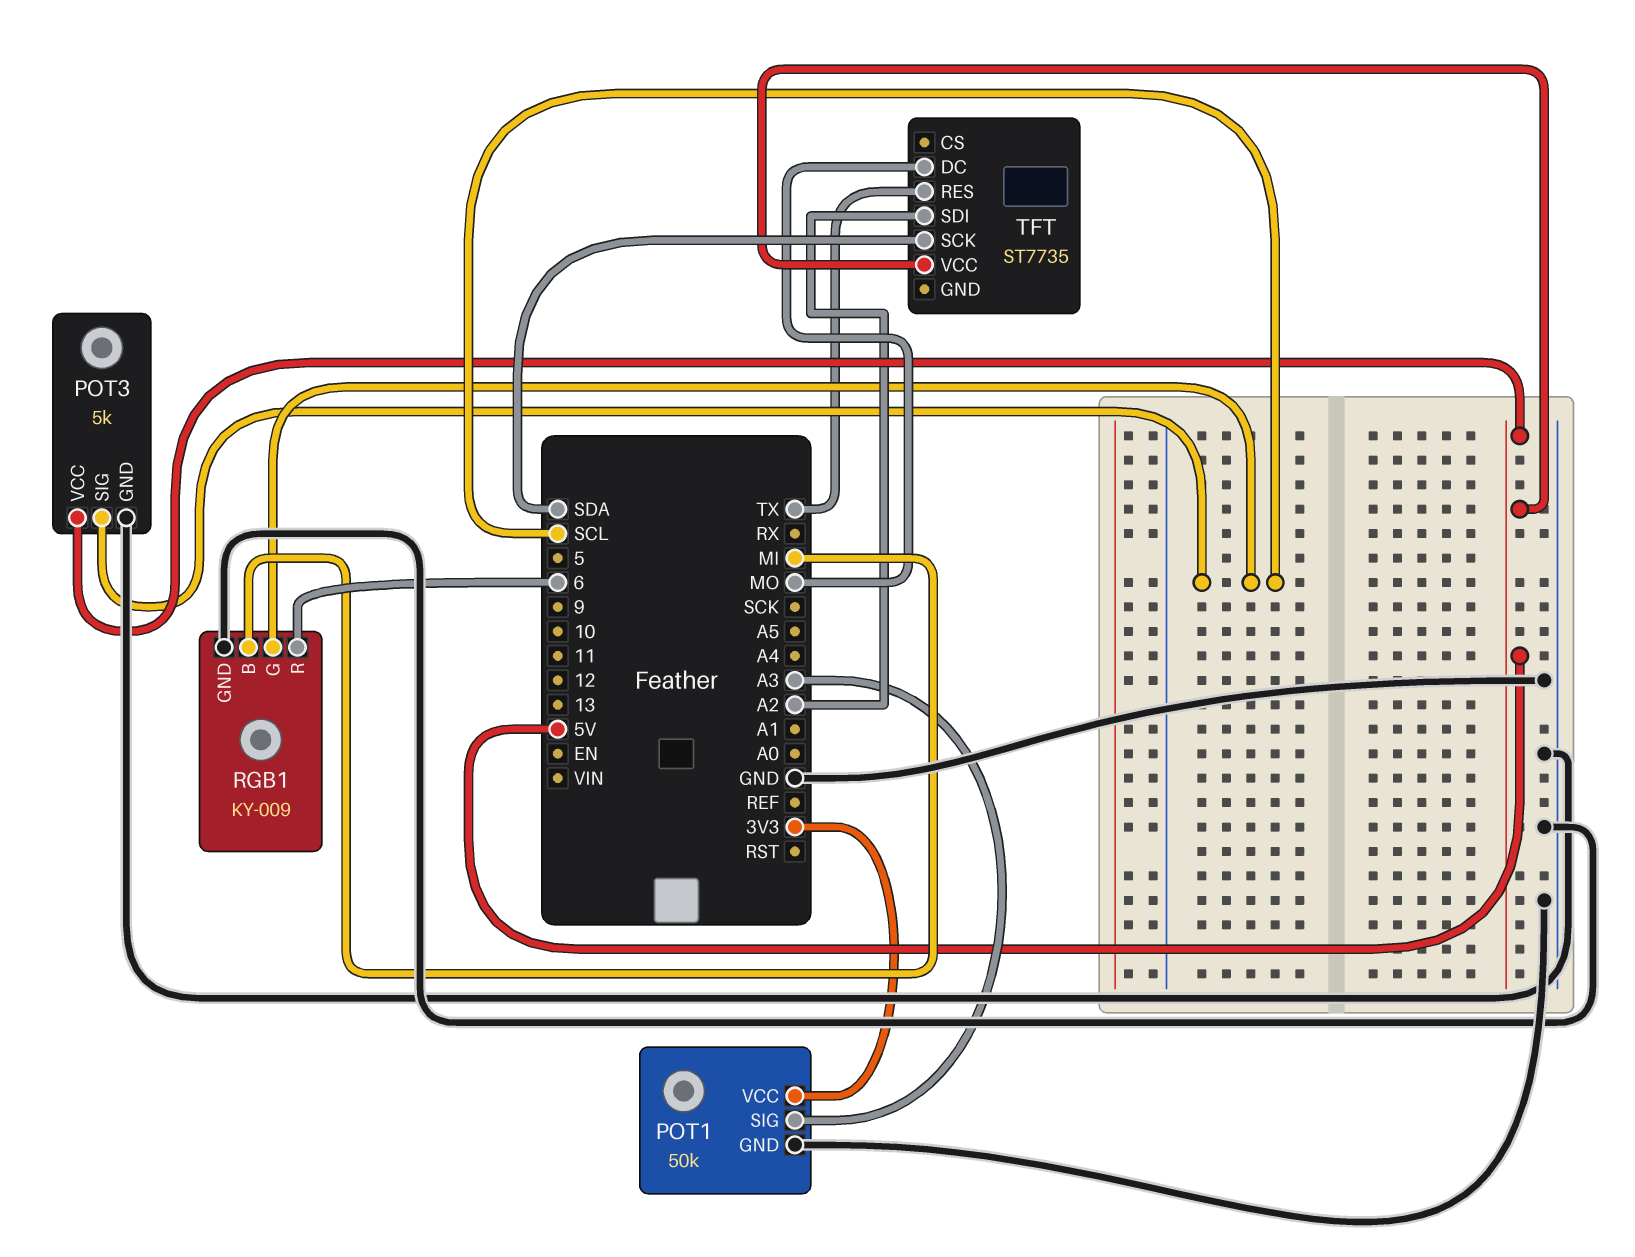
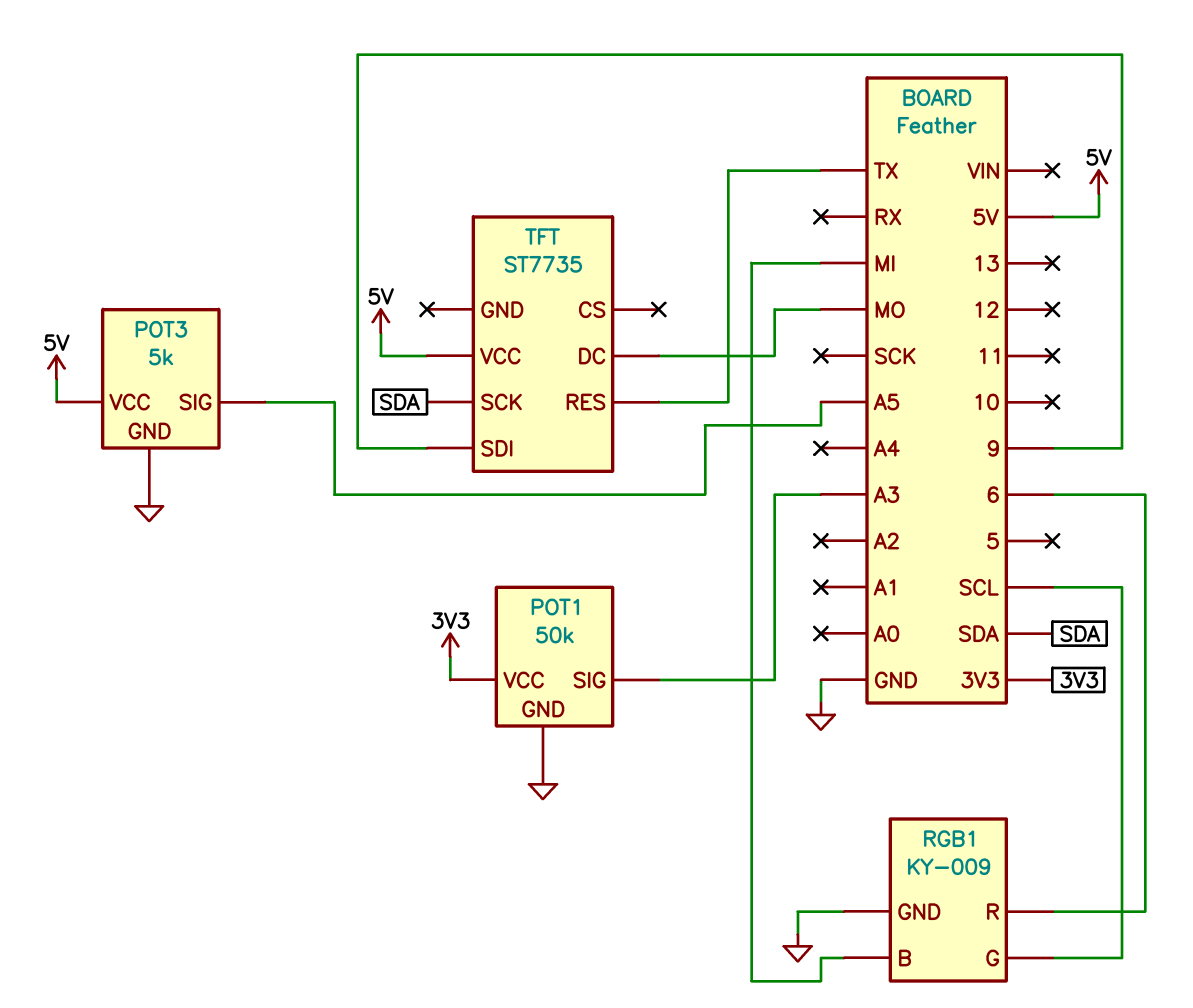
POT3 pin SIG: SCL -> A5
TFT pin SDI: A2 -> 9

